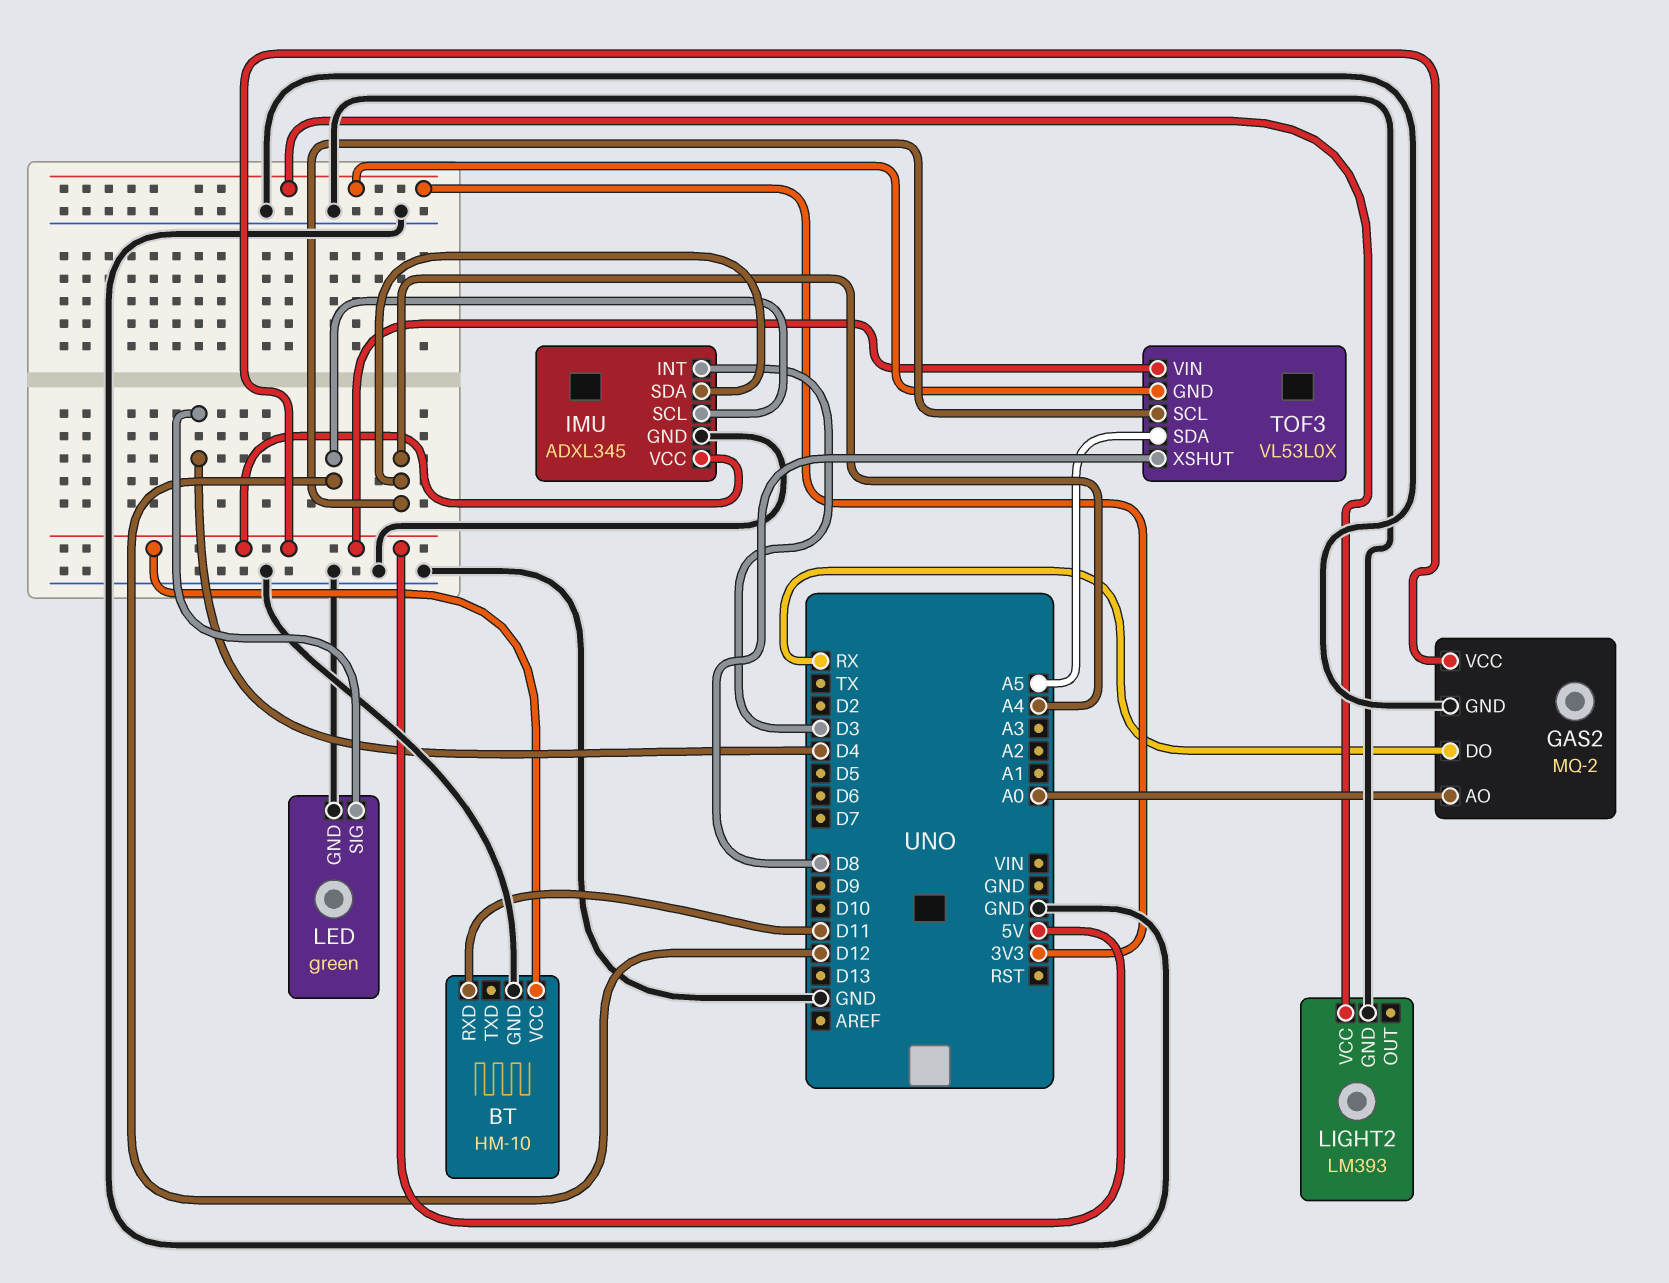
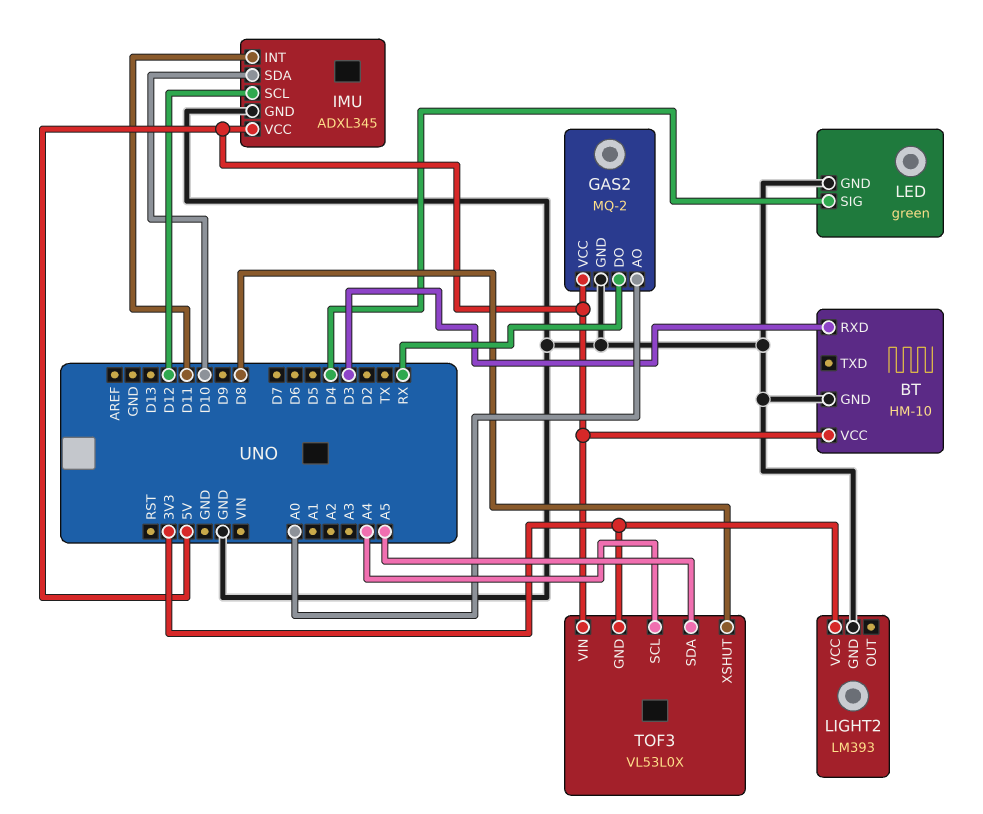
BT pin RXD: D11 -> D3
IMU pin INT: D3 -> D11
IMU pin SDA: A4 -> D10

